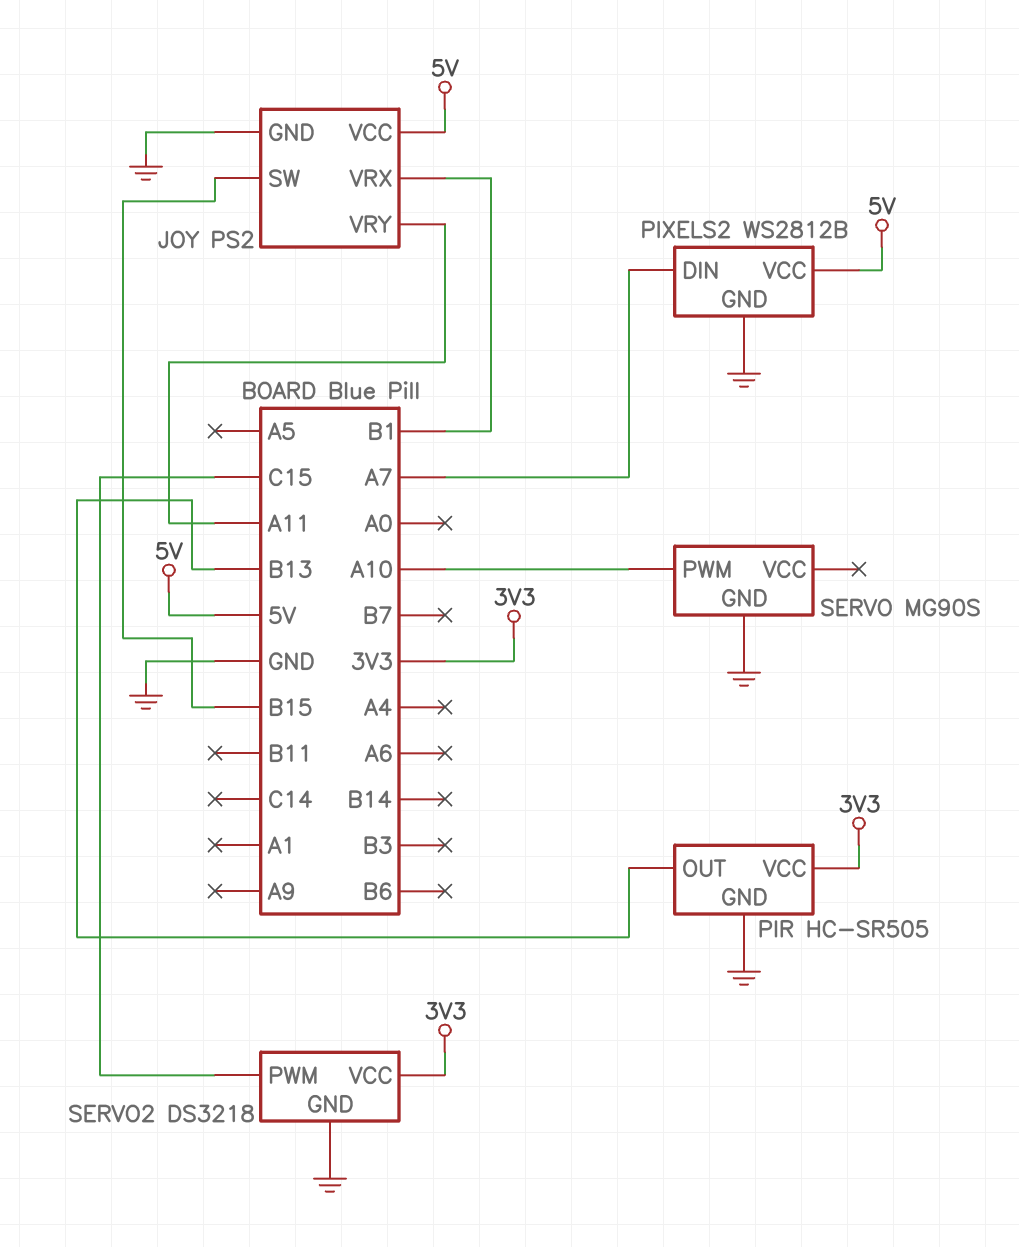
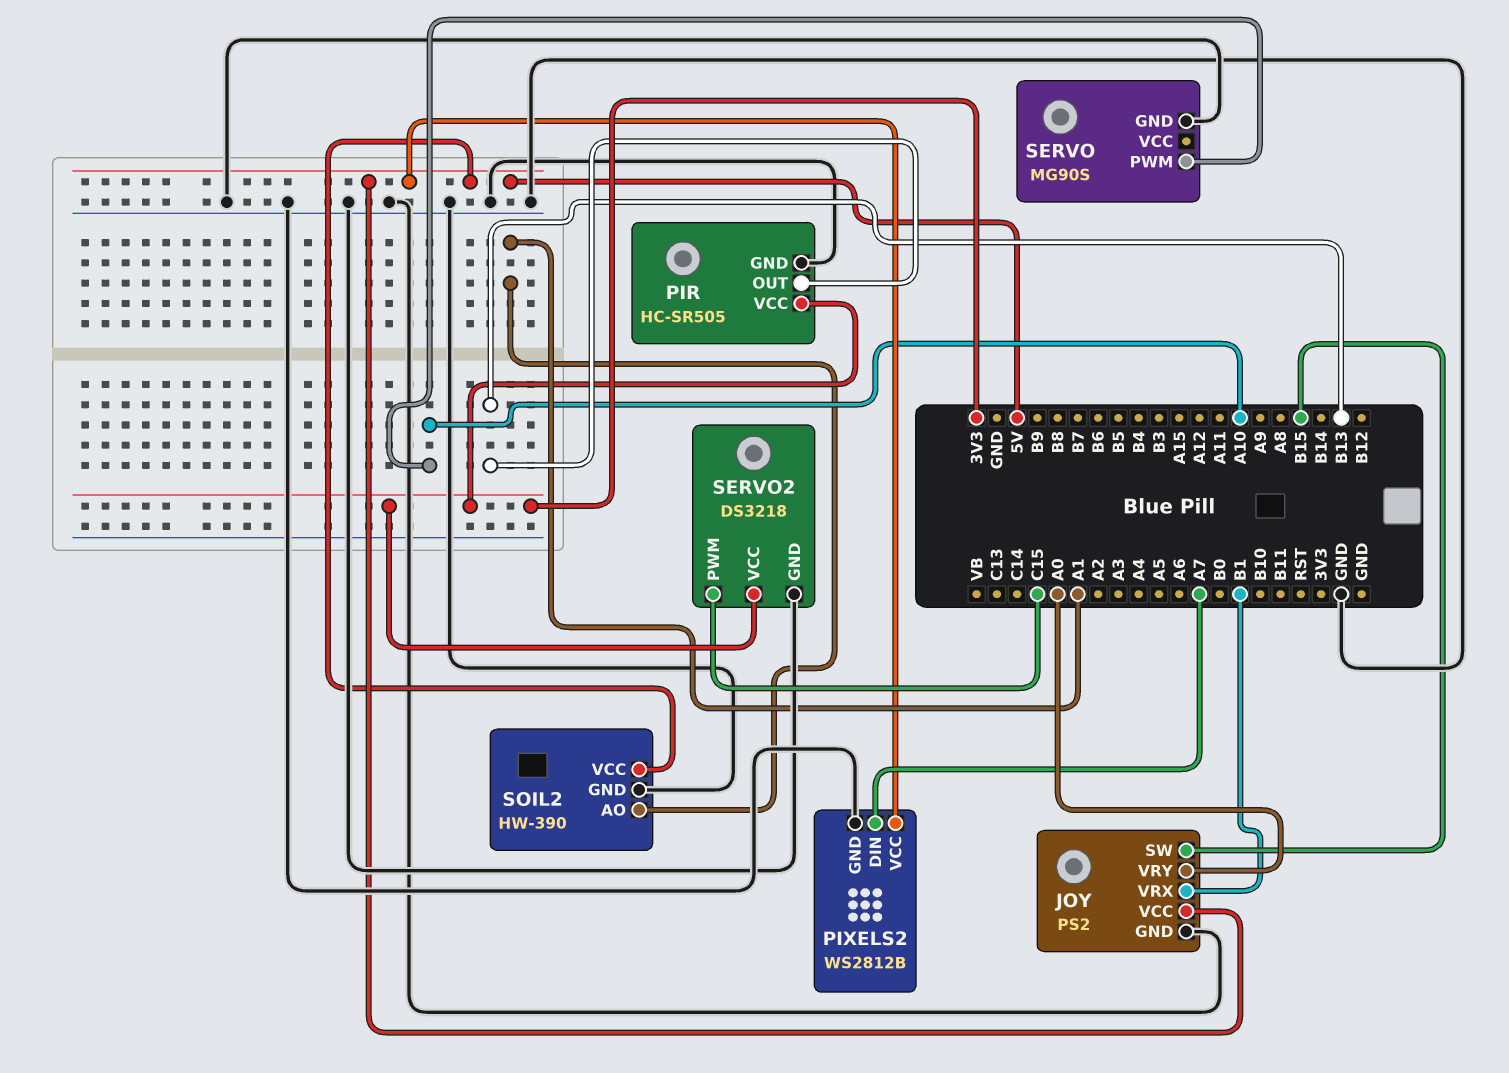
JOY pin VRY: A11 -> A0
SOIL2: none -> HW-390
SOIL2 pin AO: none -> A1
SOIL2 pin GND: none -> GND
SOIL2 pin VCC: none -> 5V

